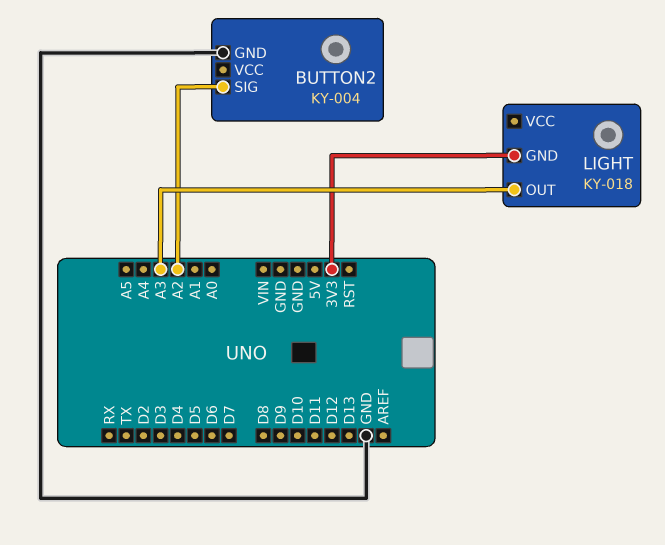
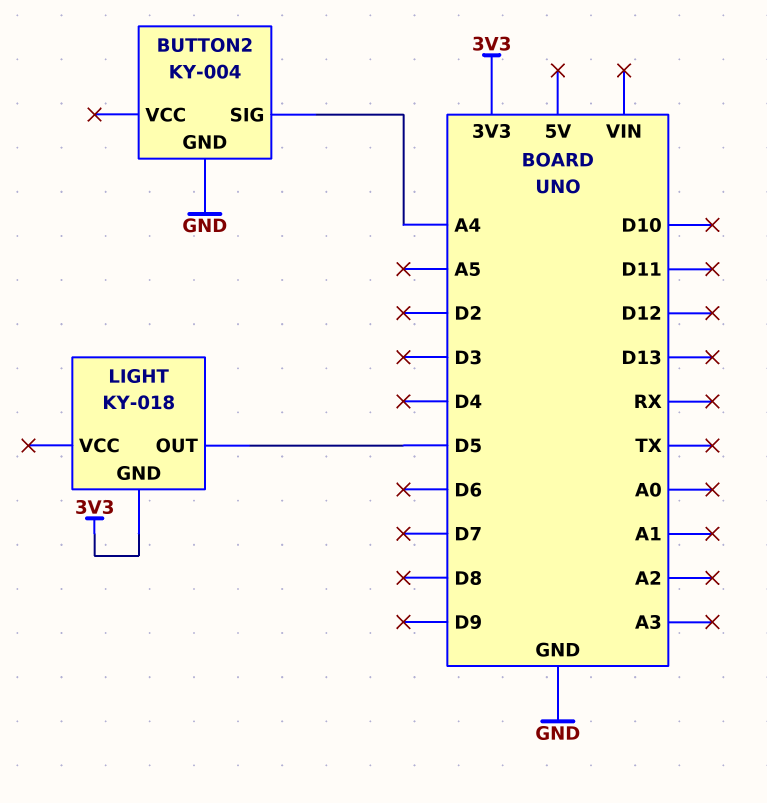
BUTTON2 pin SIG: A2 -> A4
LIGHT pin OUT: A3 -> D5

